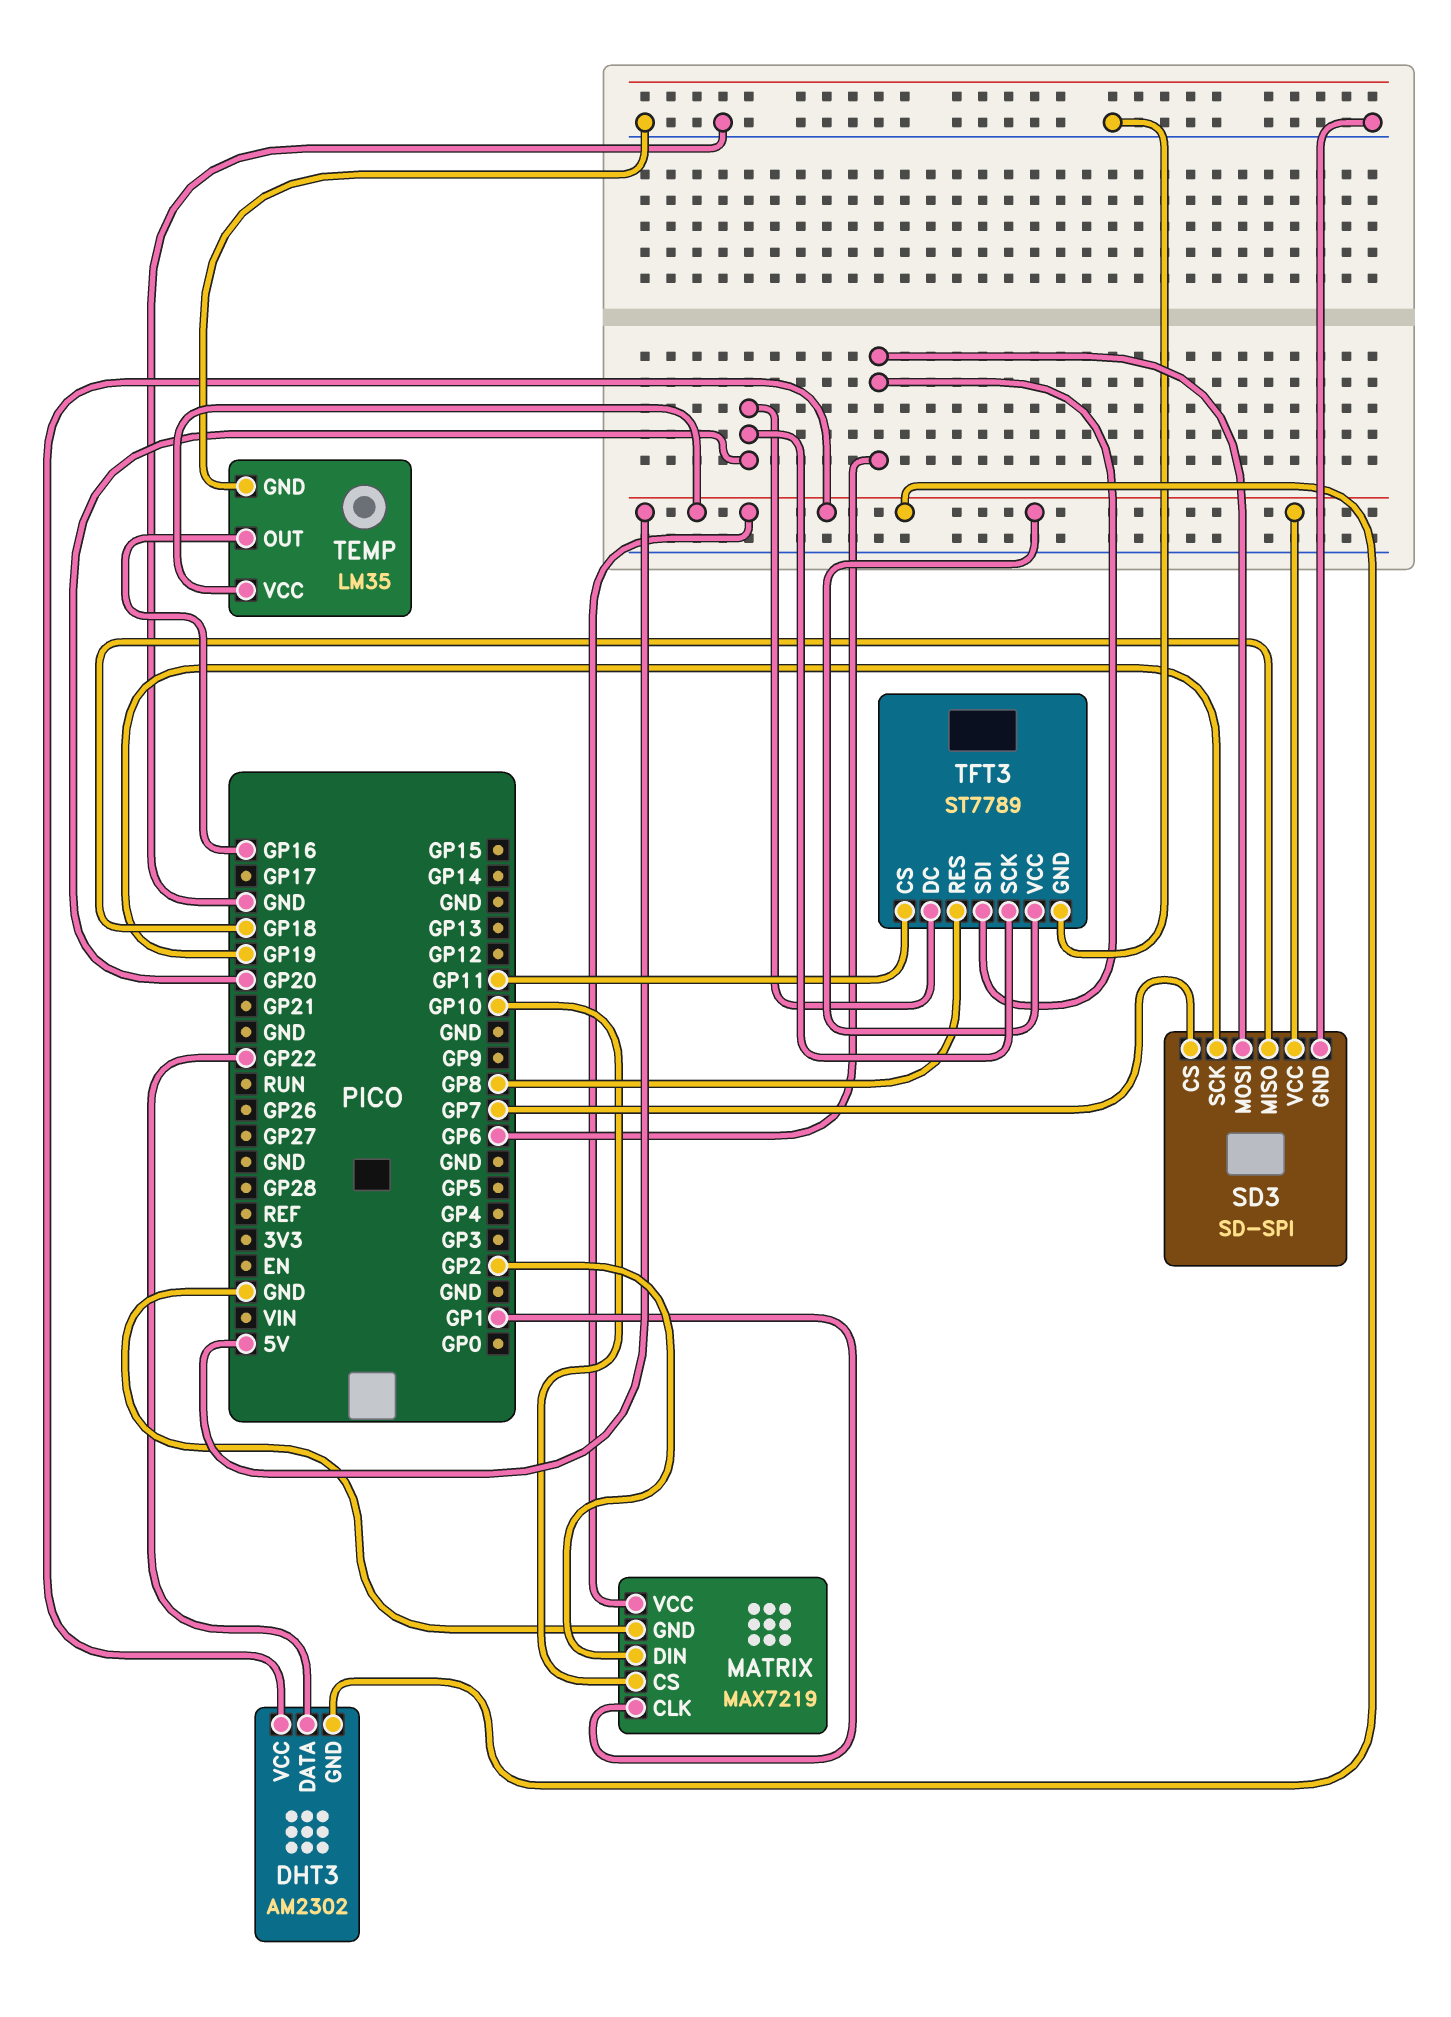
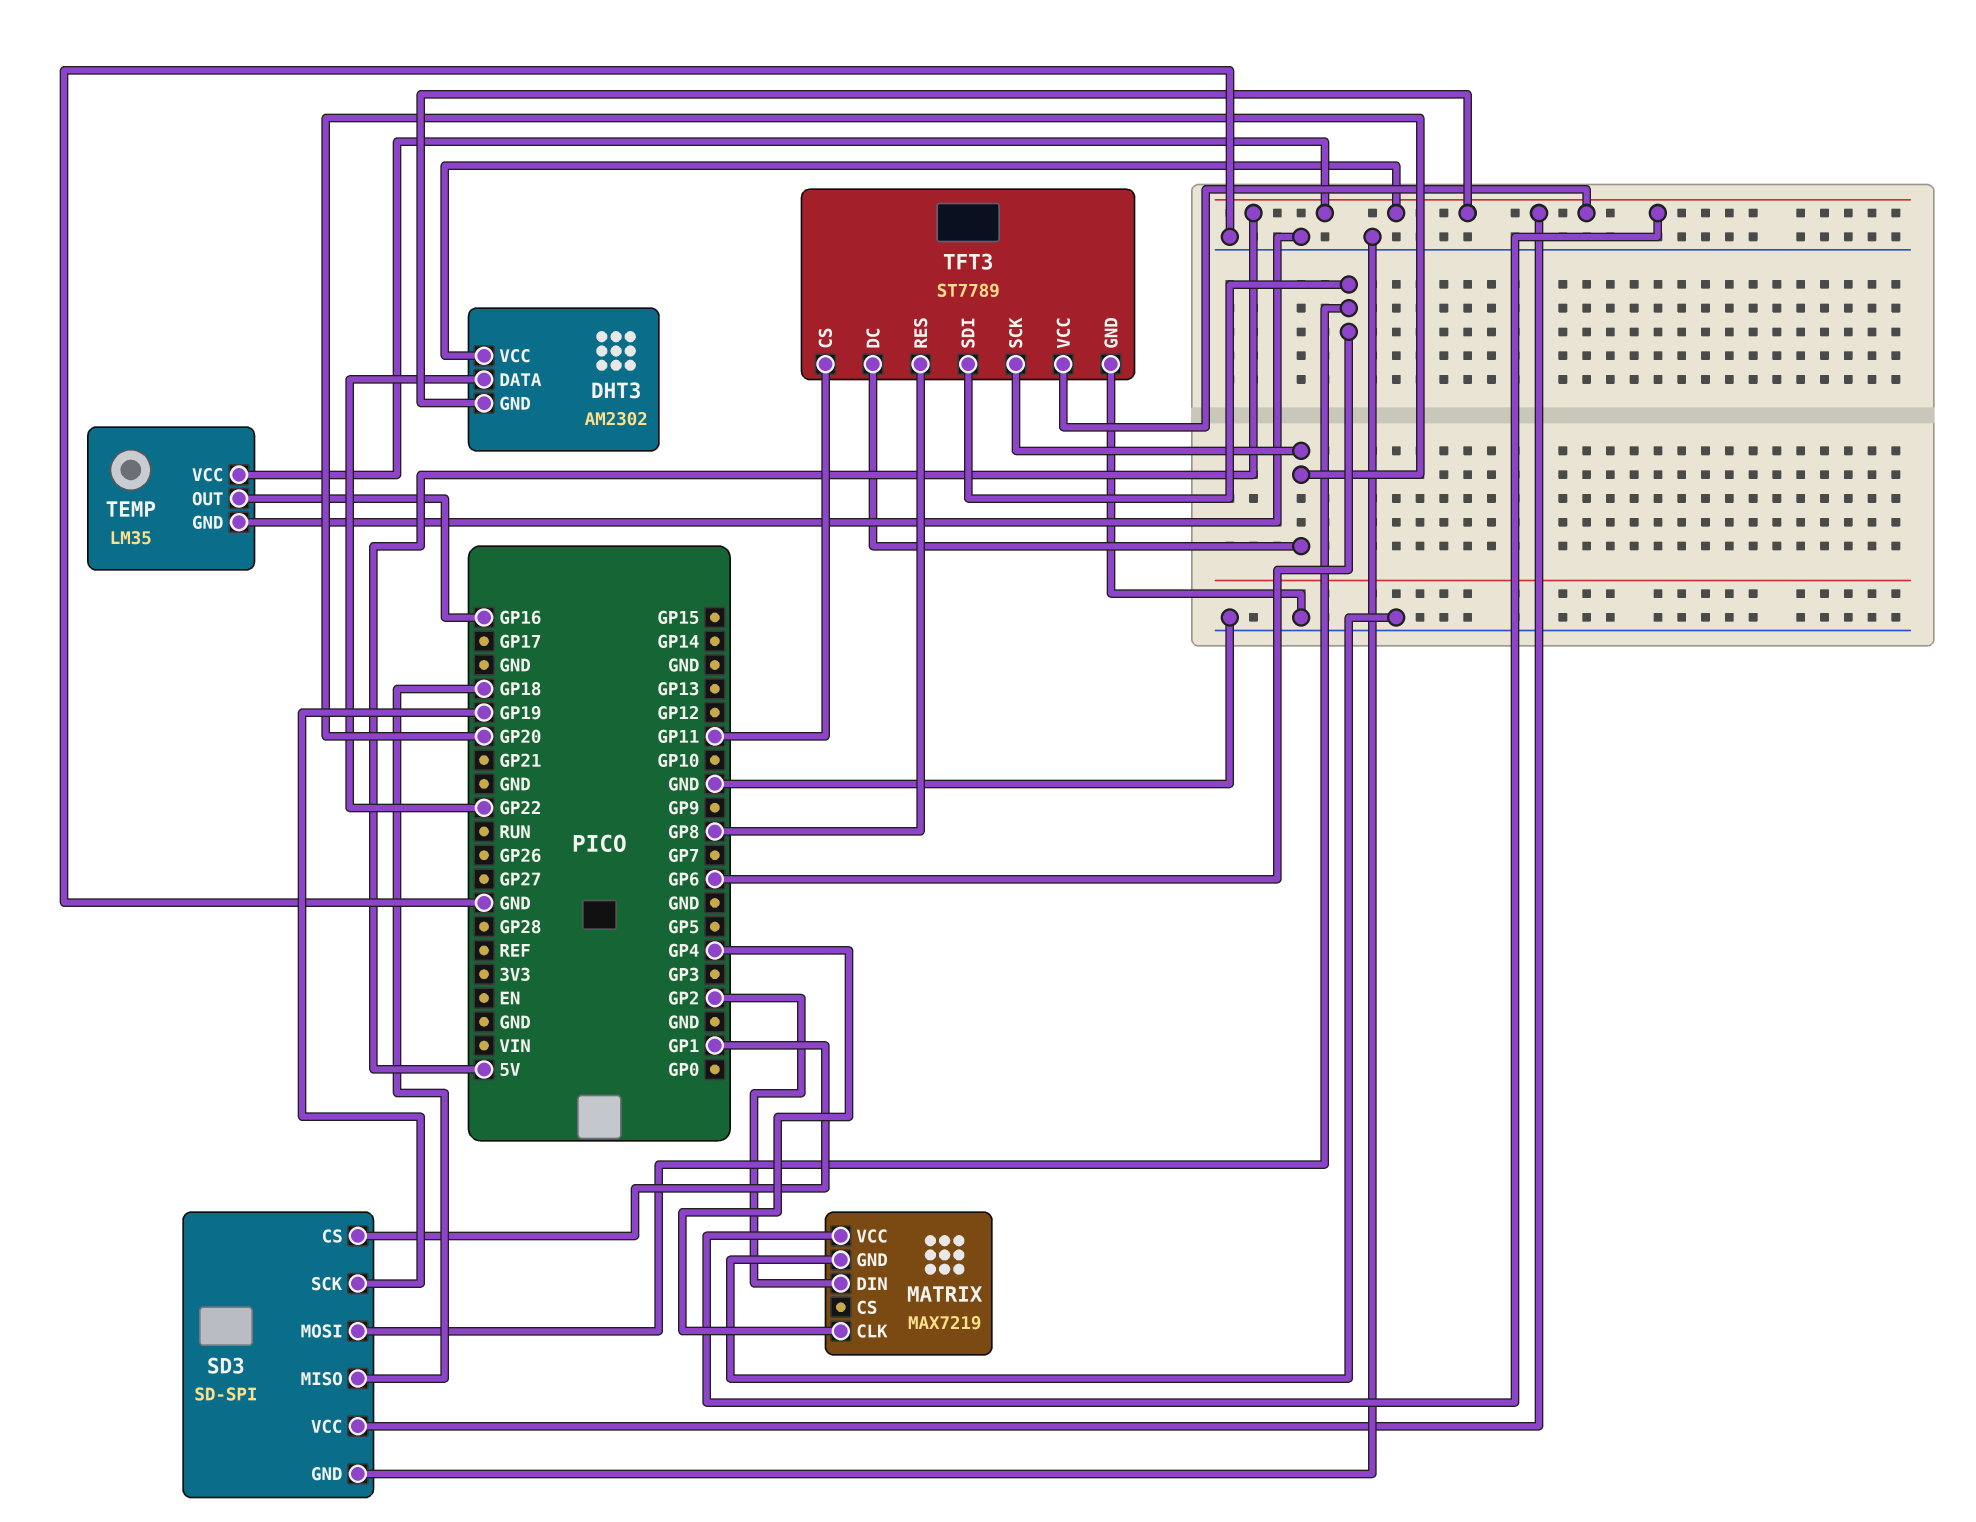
MATRIX pin CLK: GP1 -> GP4
MATRIX pin CS: GP10 -> none
SD3 pin CS: GP7 -> GP1

